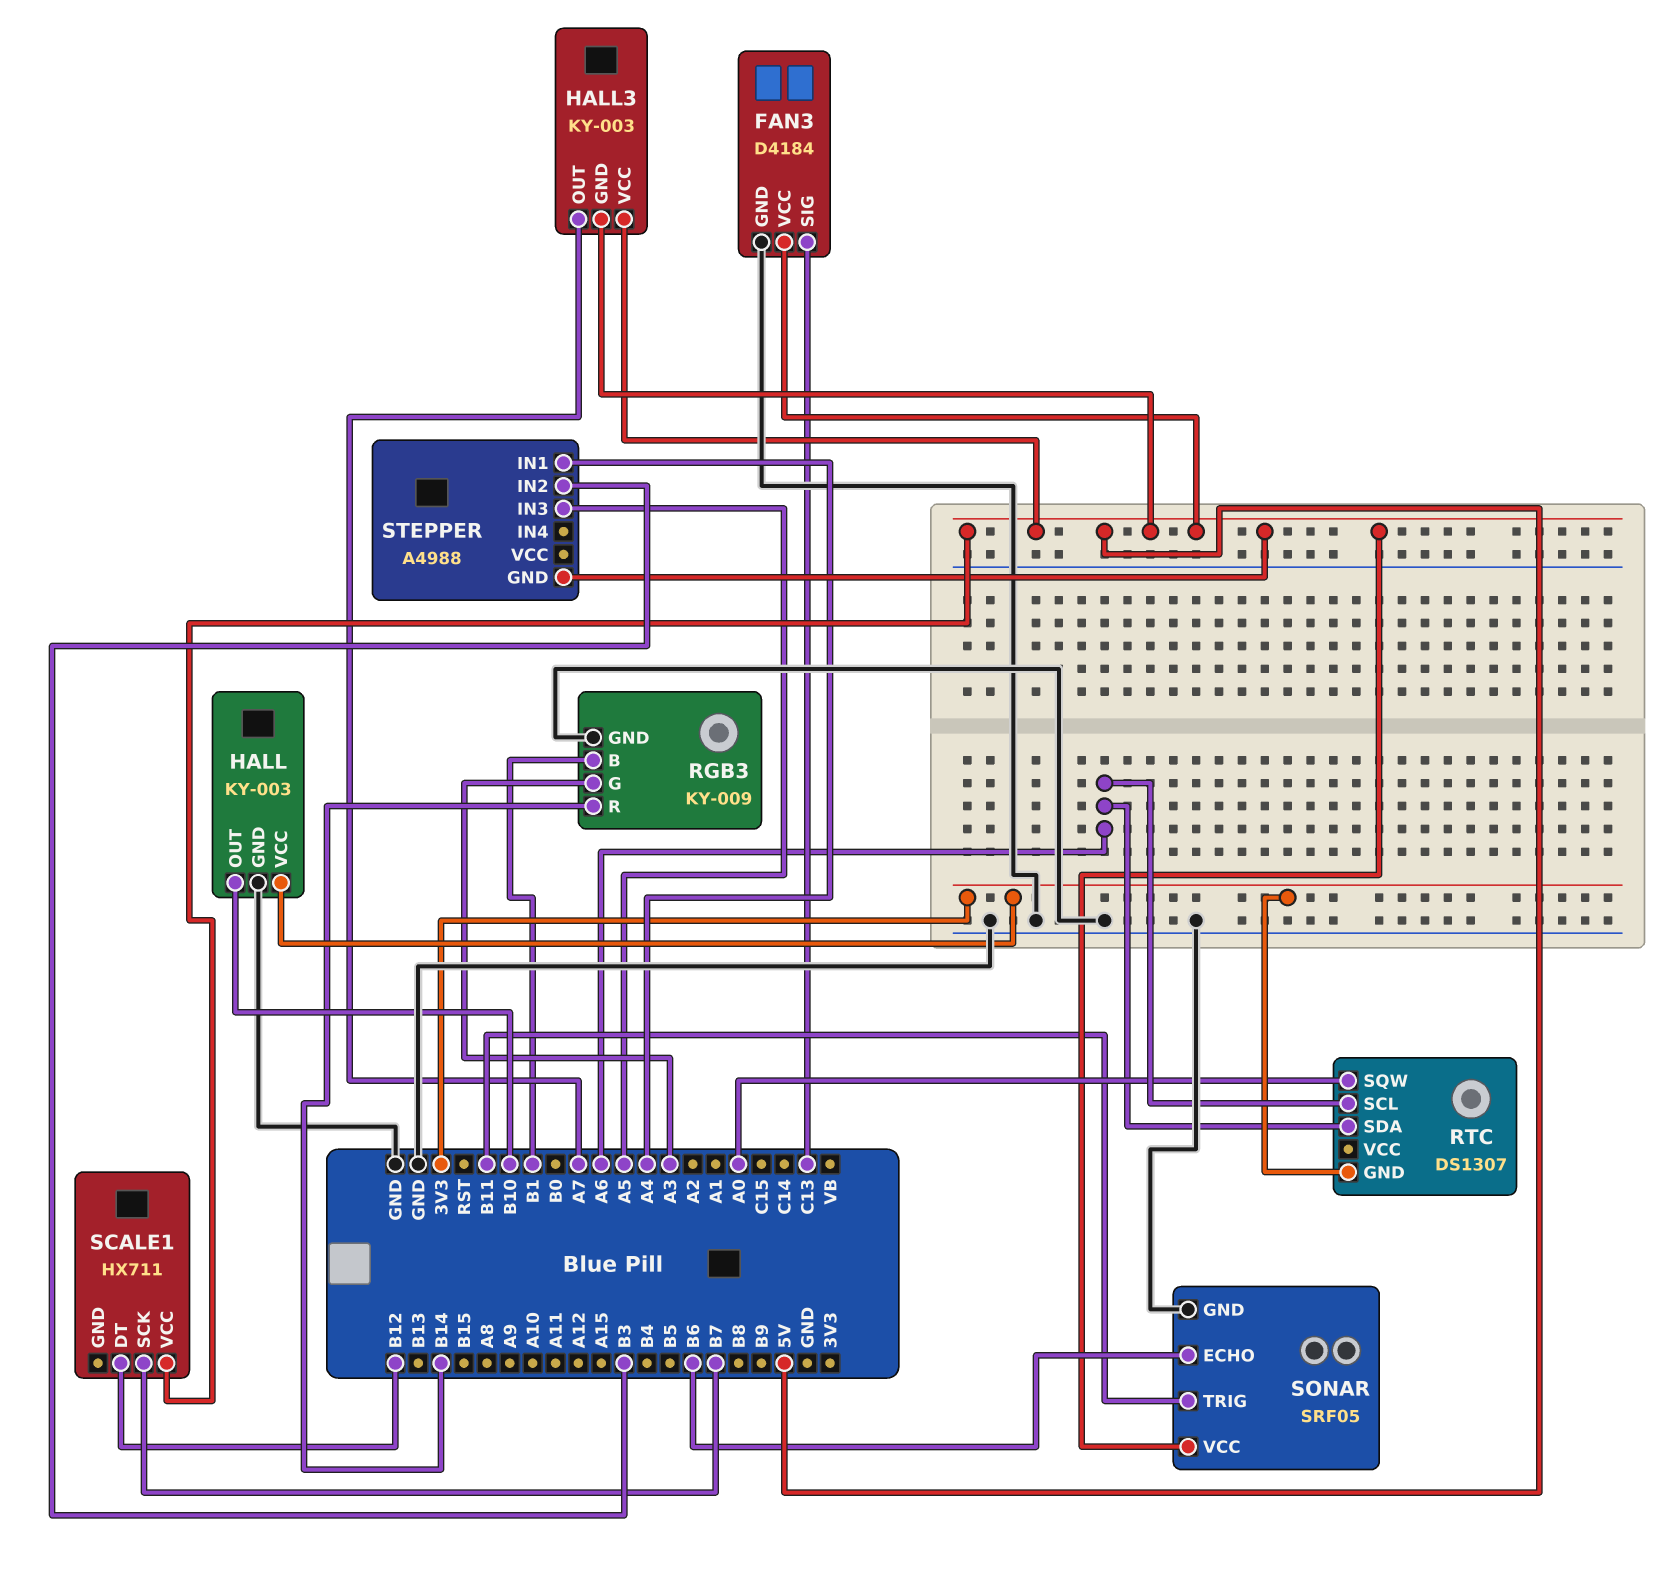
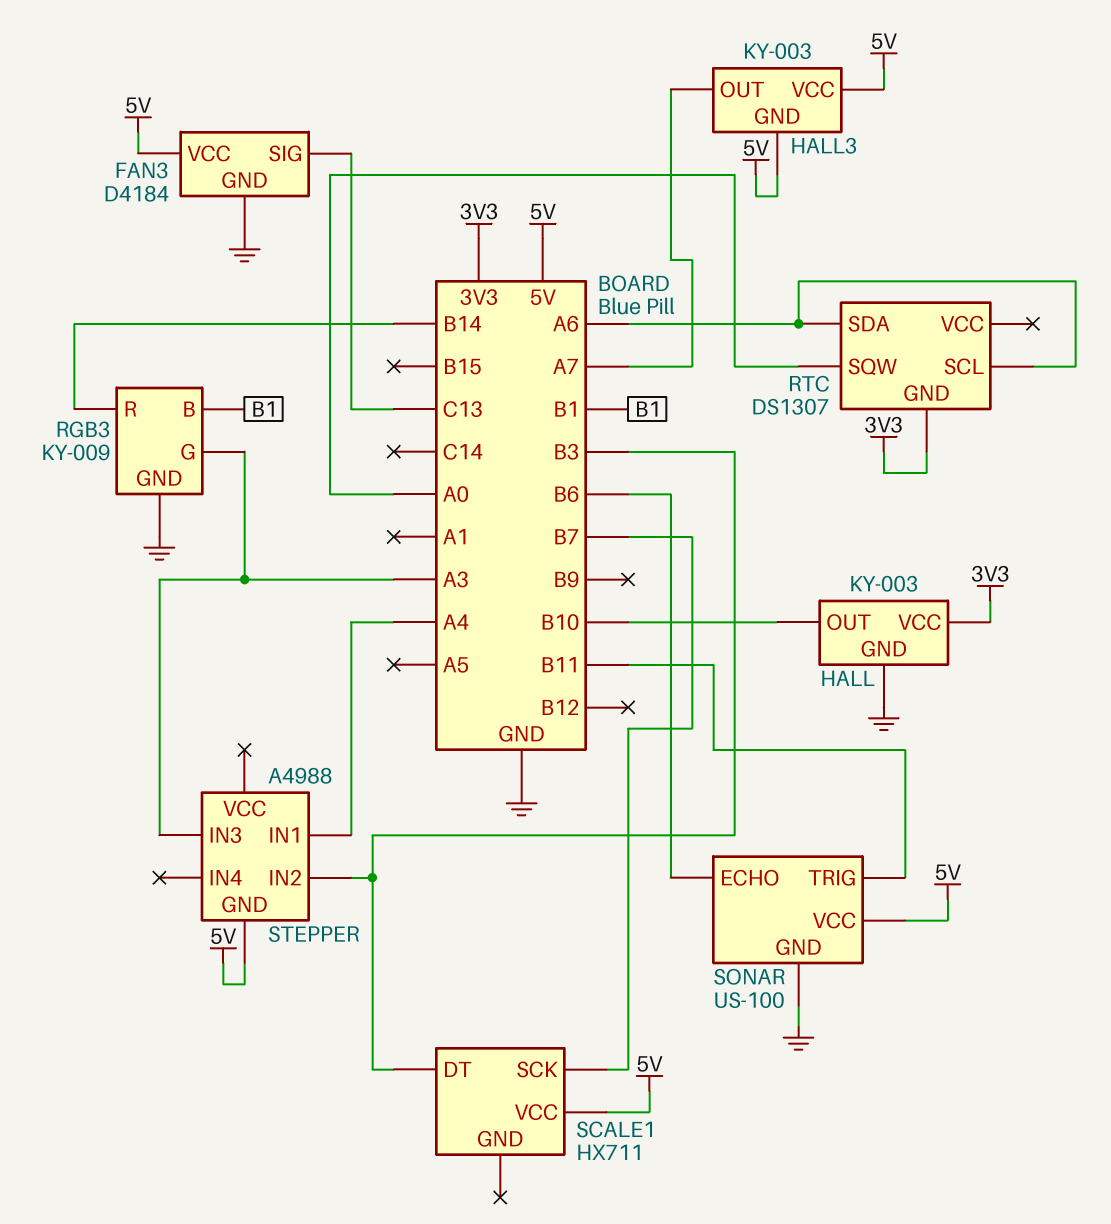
SCALE1 pin DT: B12 -> B3
SONAR: SRF05 -> US-100
STEPPER pin IN3: A5 -> A3

